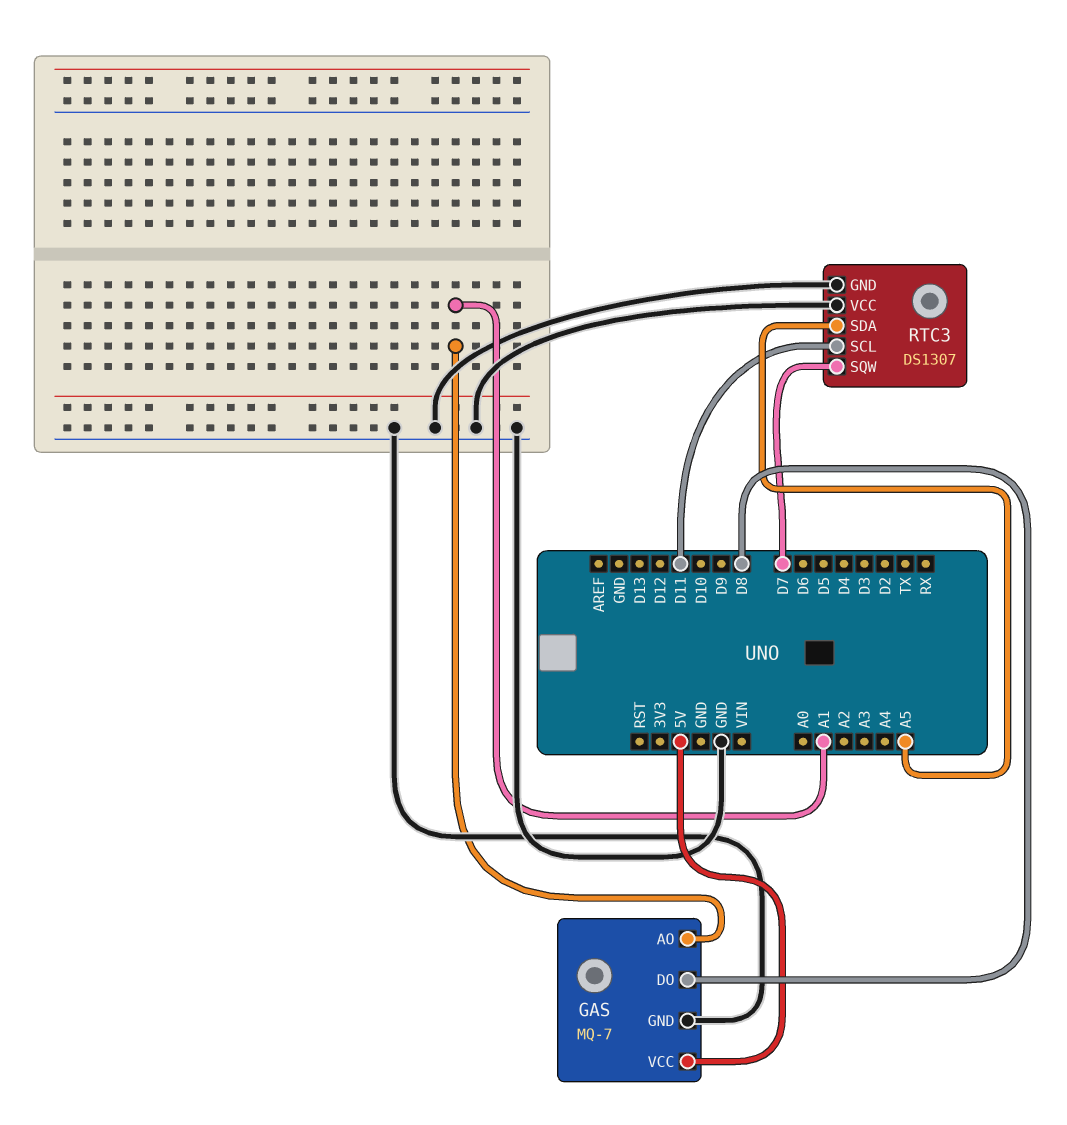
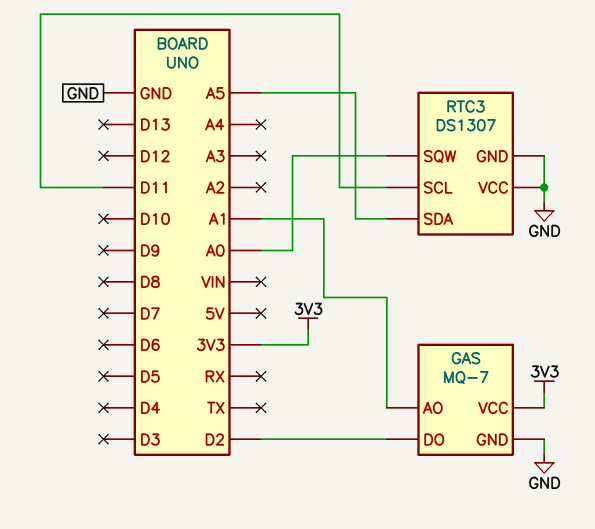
GAS pin DO: D8 -> D2
GAS pin VCC: 5V -> 3V3
RTC3 pin SQW: D7 -> A0

